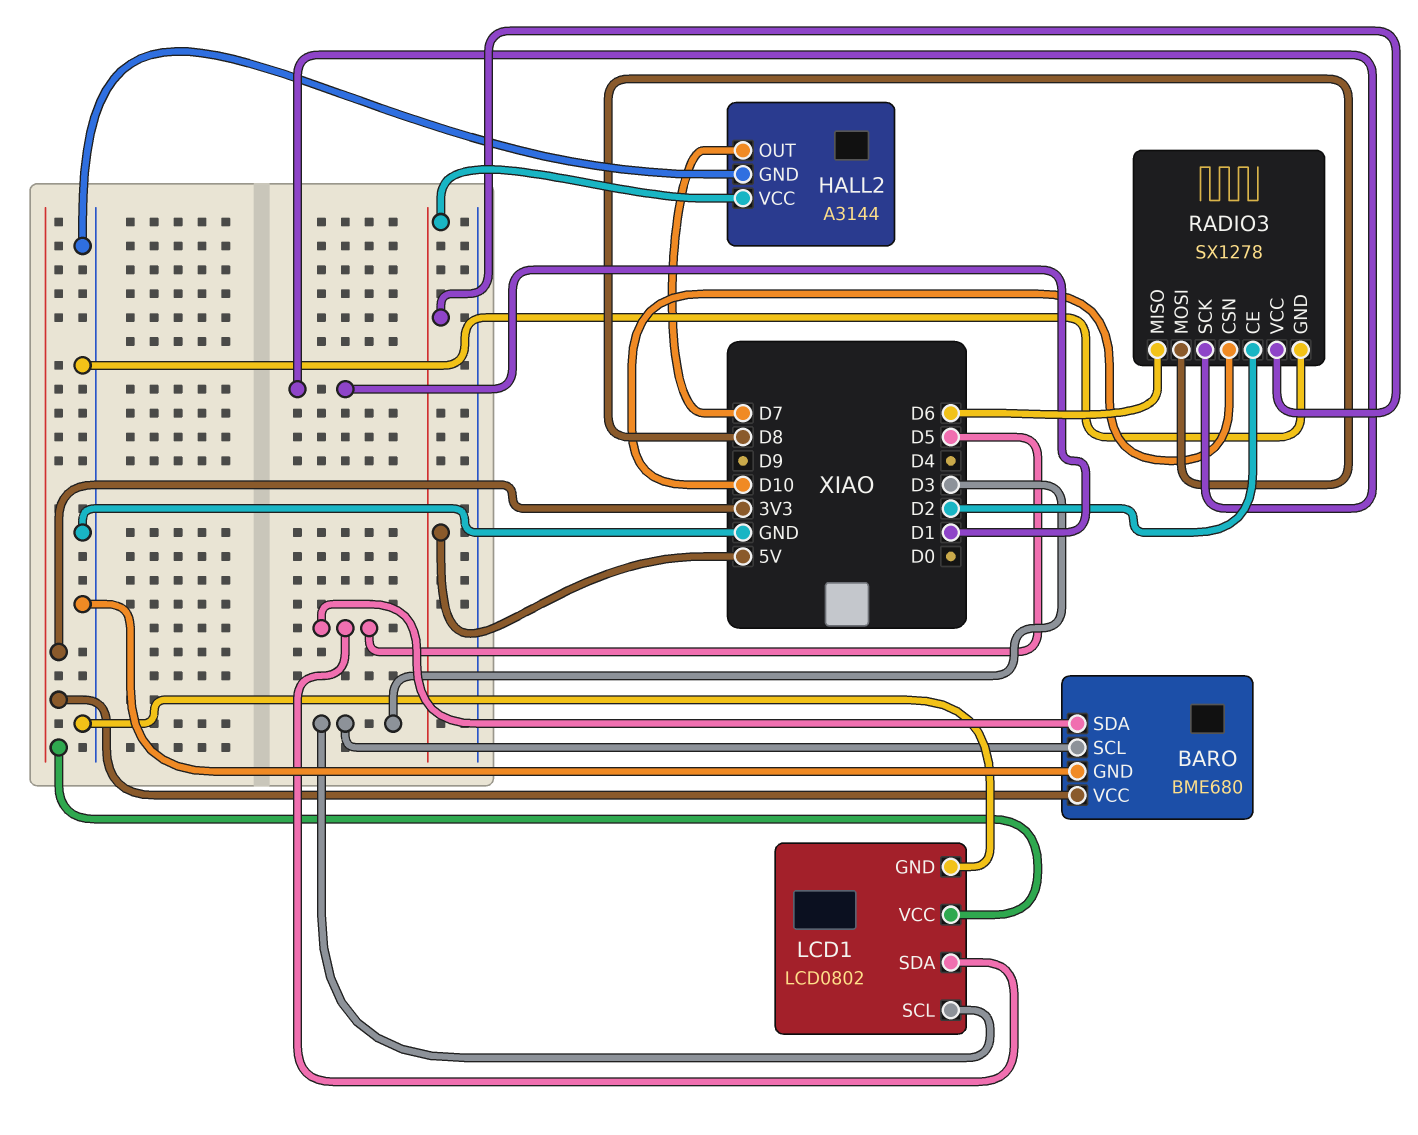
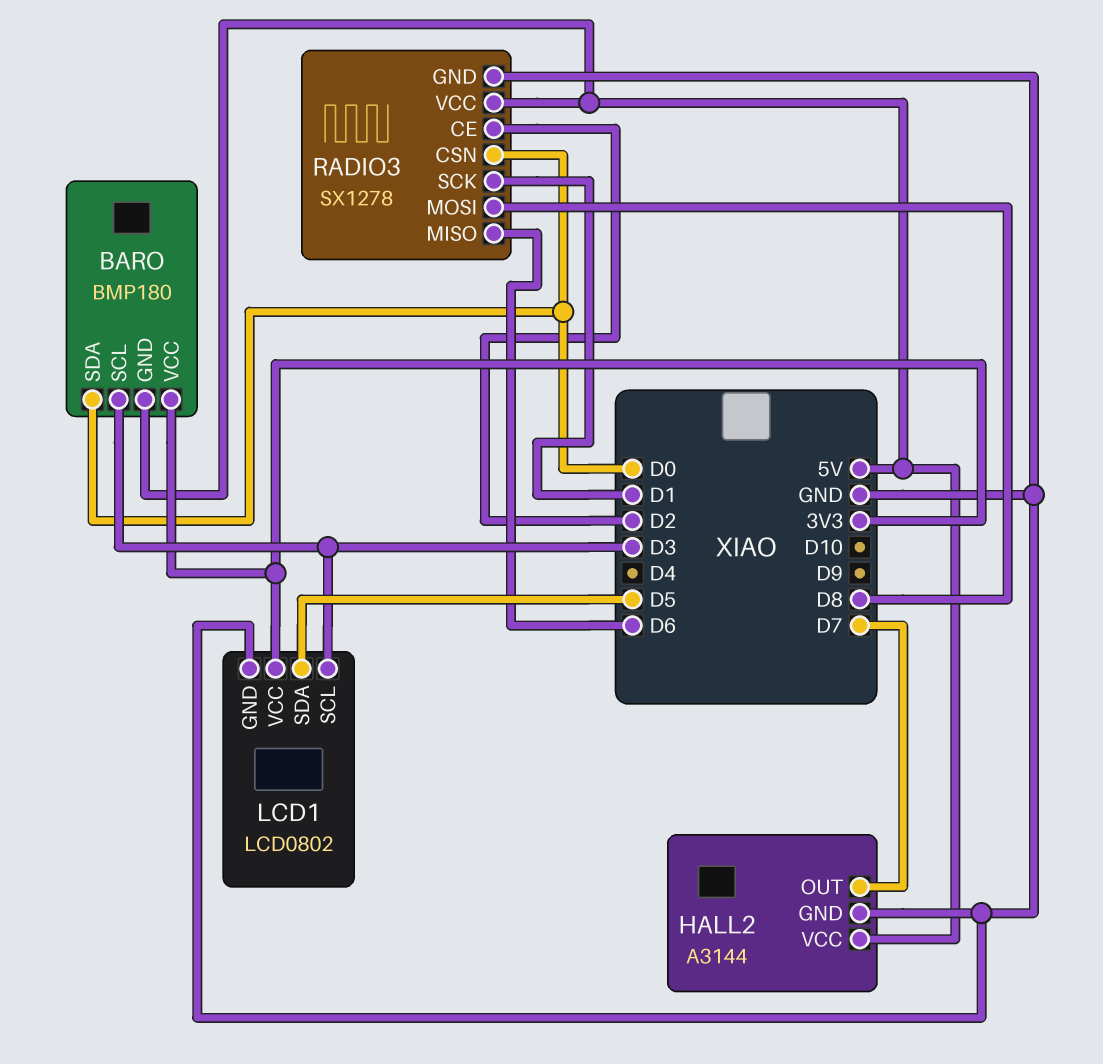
BARO: BME680 -> BMP180
BARO pin GND: GND -> 5V
BARO pin SDA: D5 -> D0
RADIO3 pin CSN: D10 -> D0

